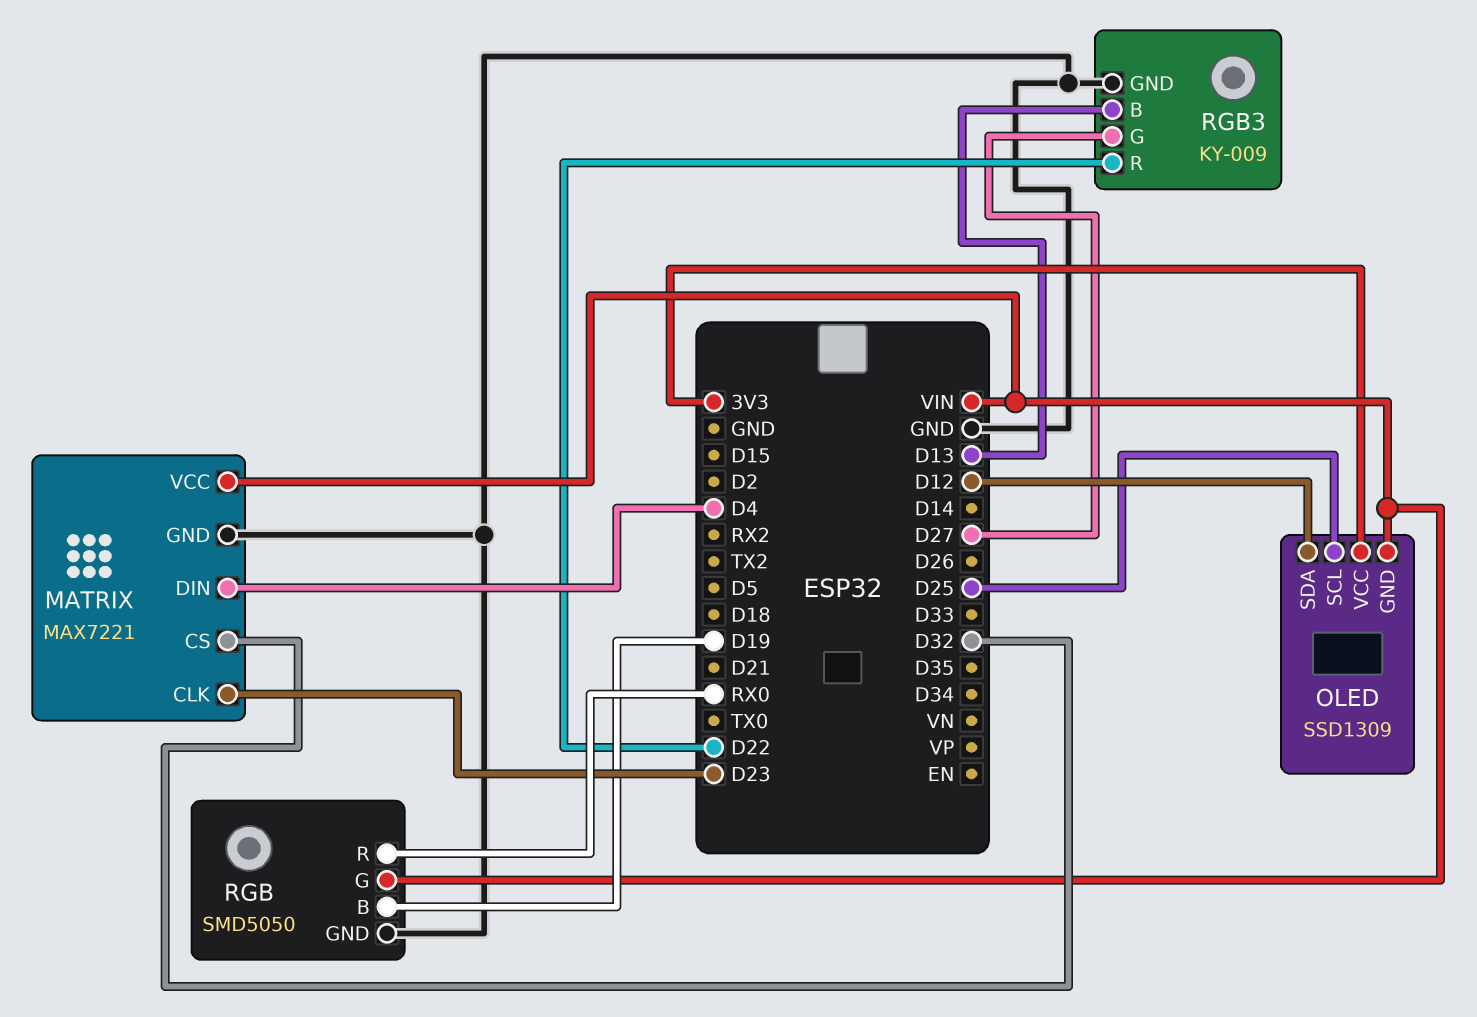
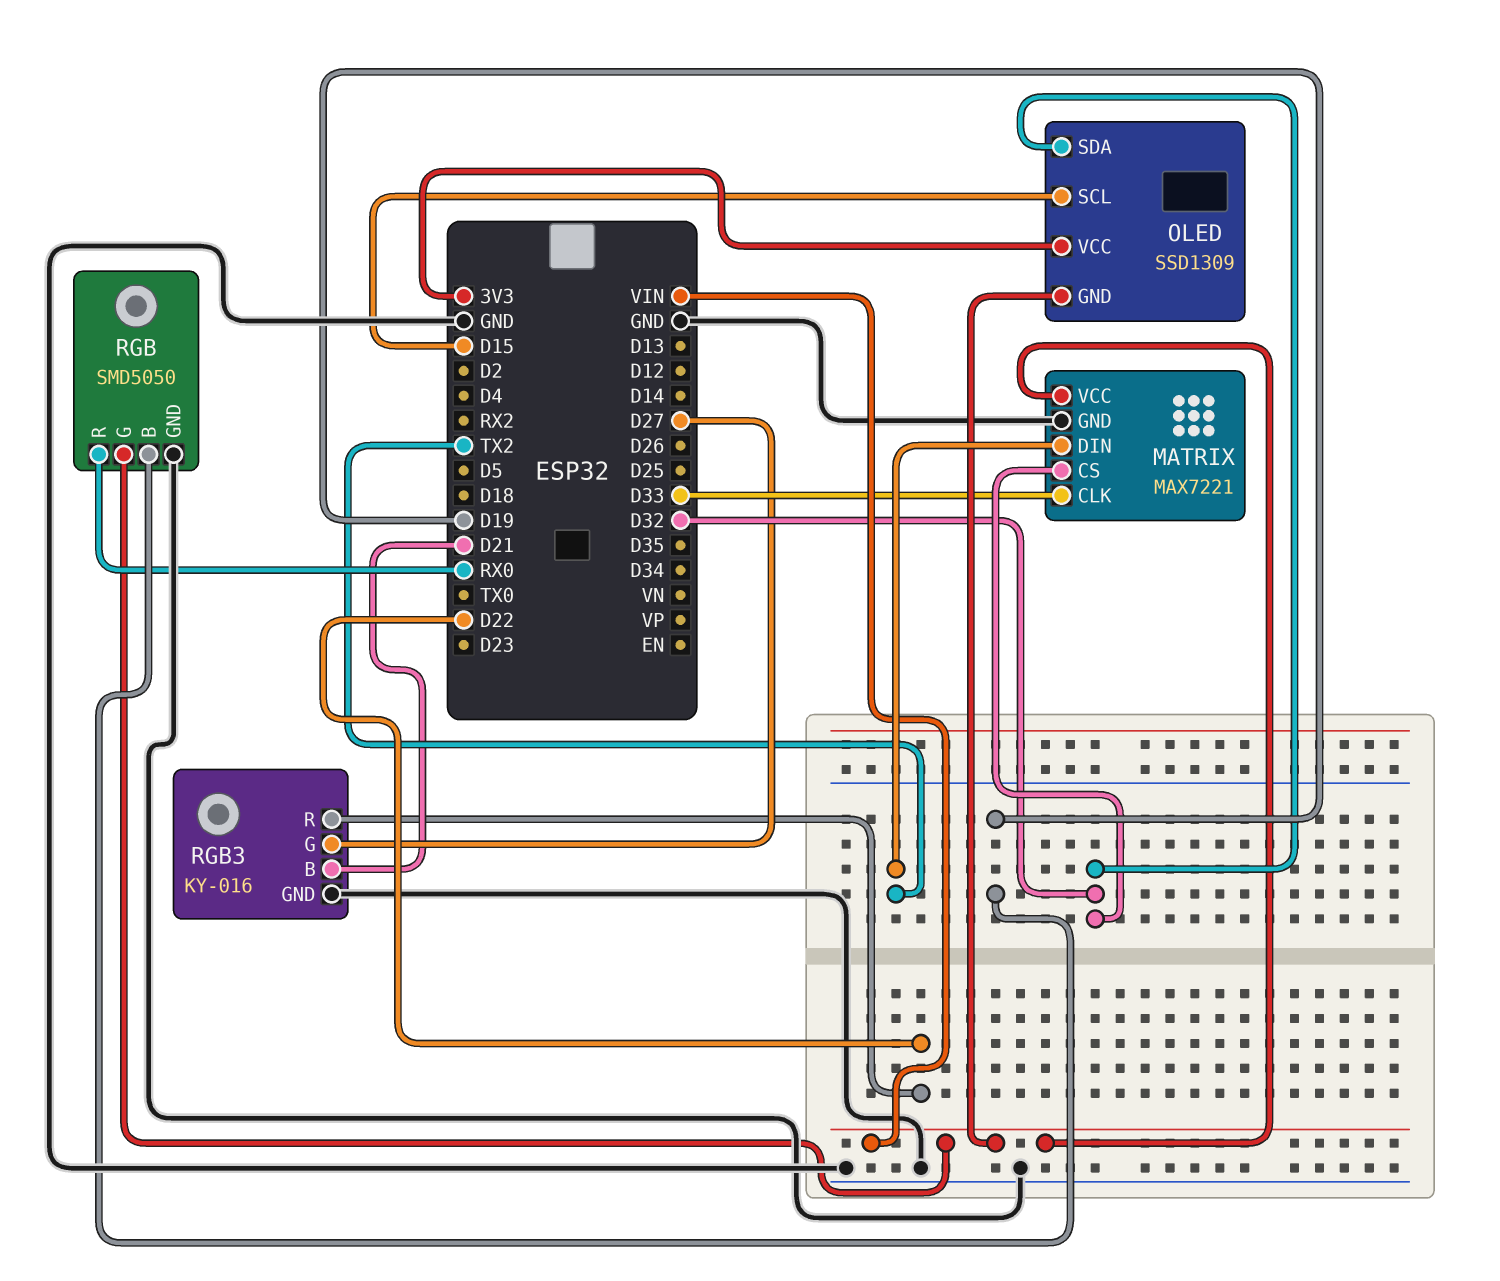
MATRIX pin CLK: D23 -> D33
MATRIX pin DIN: D4 -> TX2
OLED pin SCL: D25 -> D15
OLED pin SDA: D12 -> D32
RGB3: KY-009 -> KY-016
RGB3 pin B: D13 -> D21

